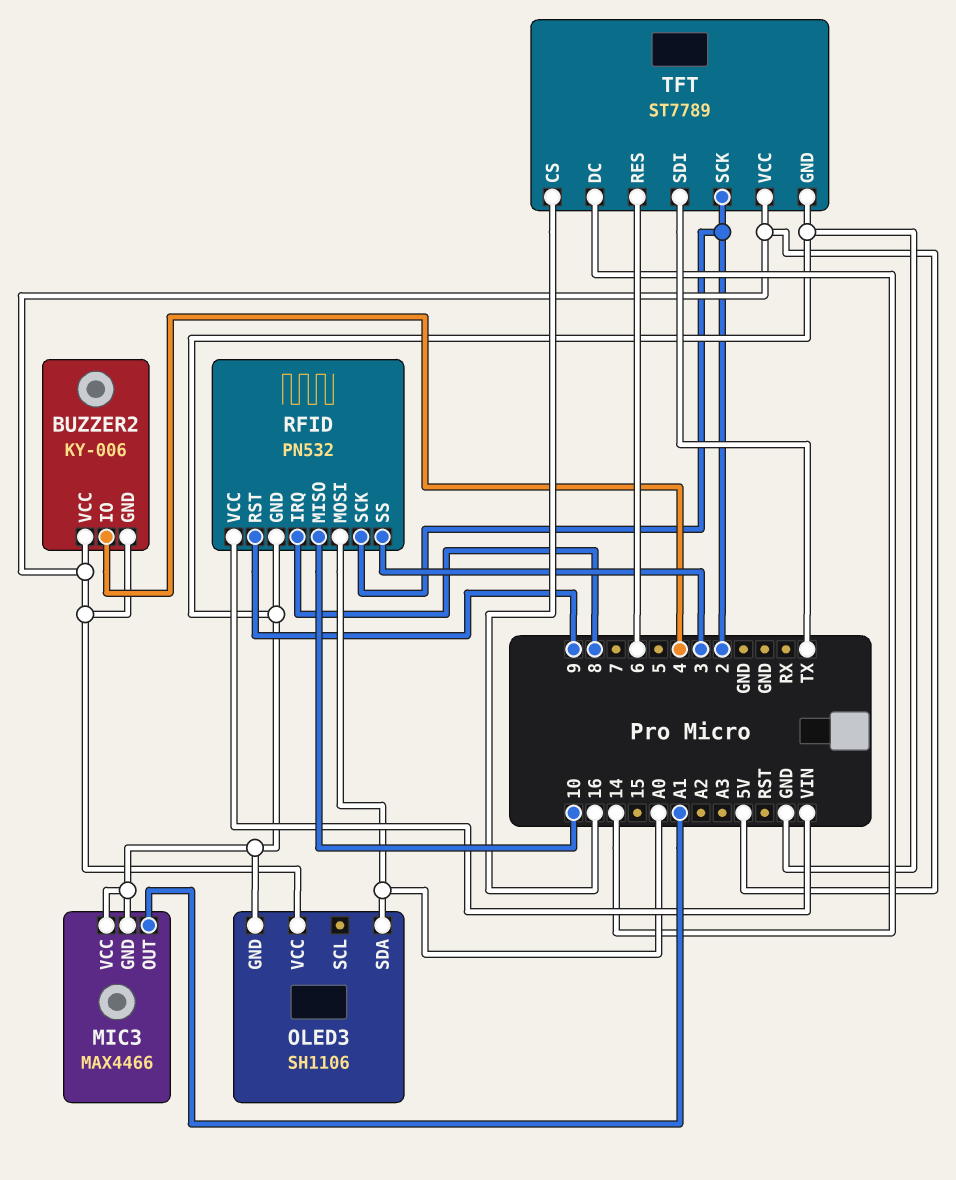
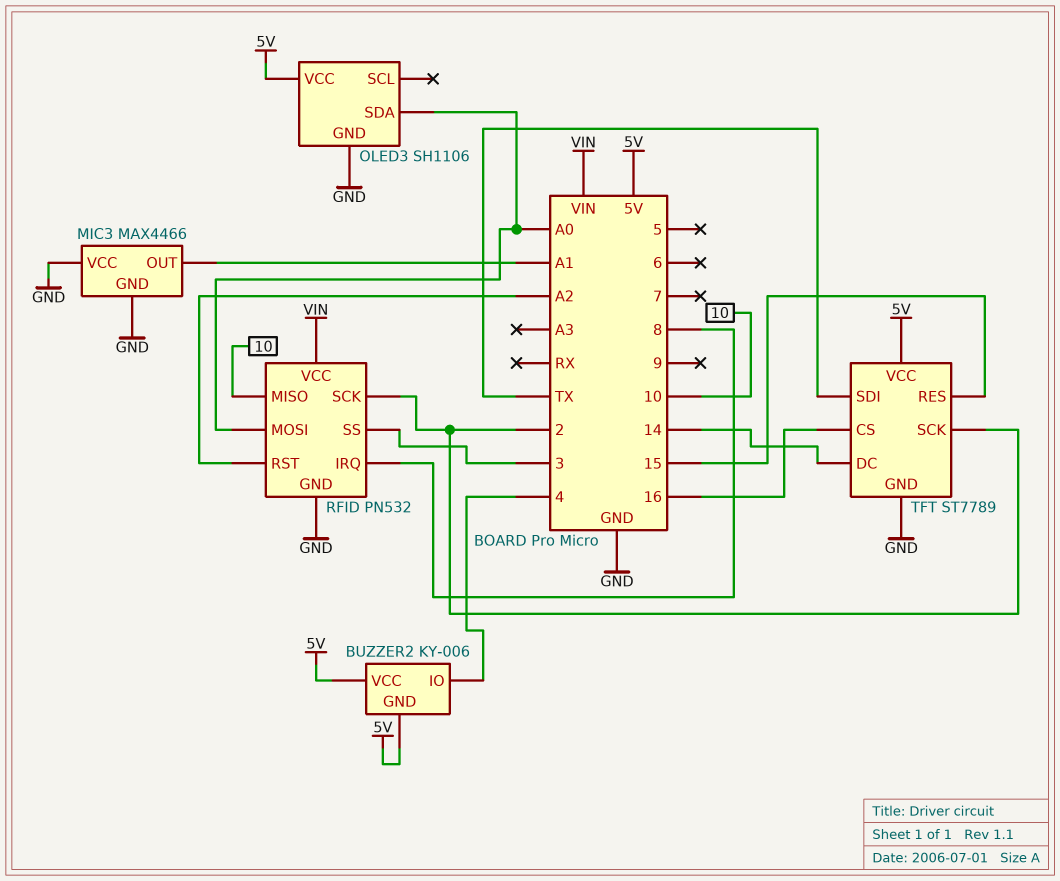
RFID pin RST: 9 -> A2
TFT pin RES: 6 -> 15

